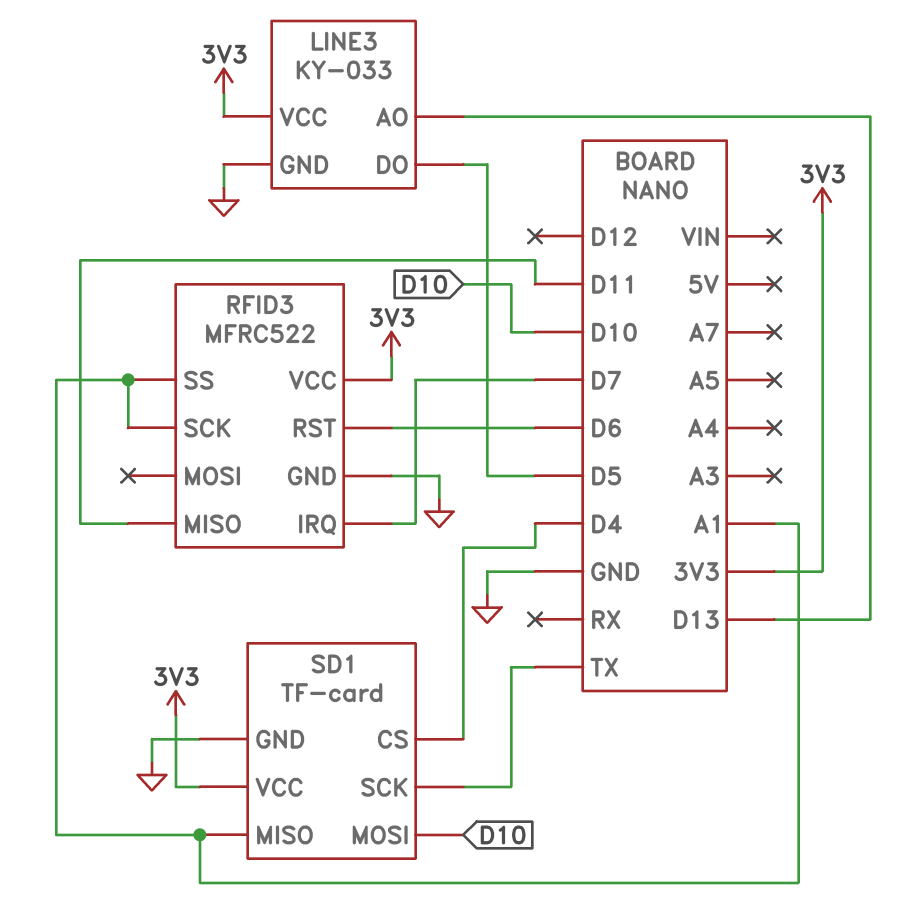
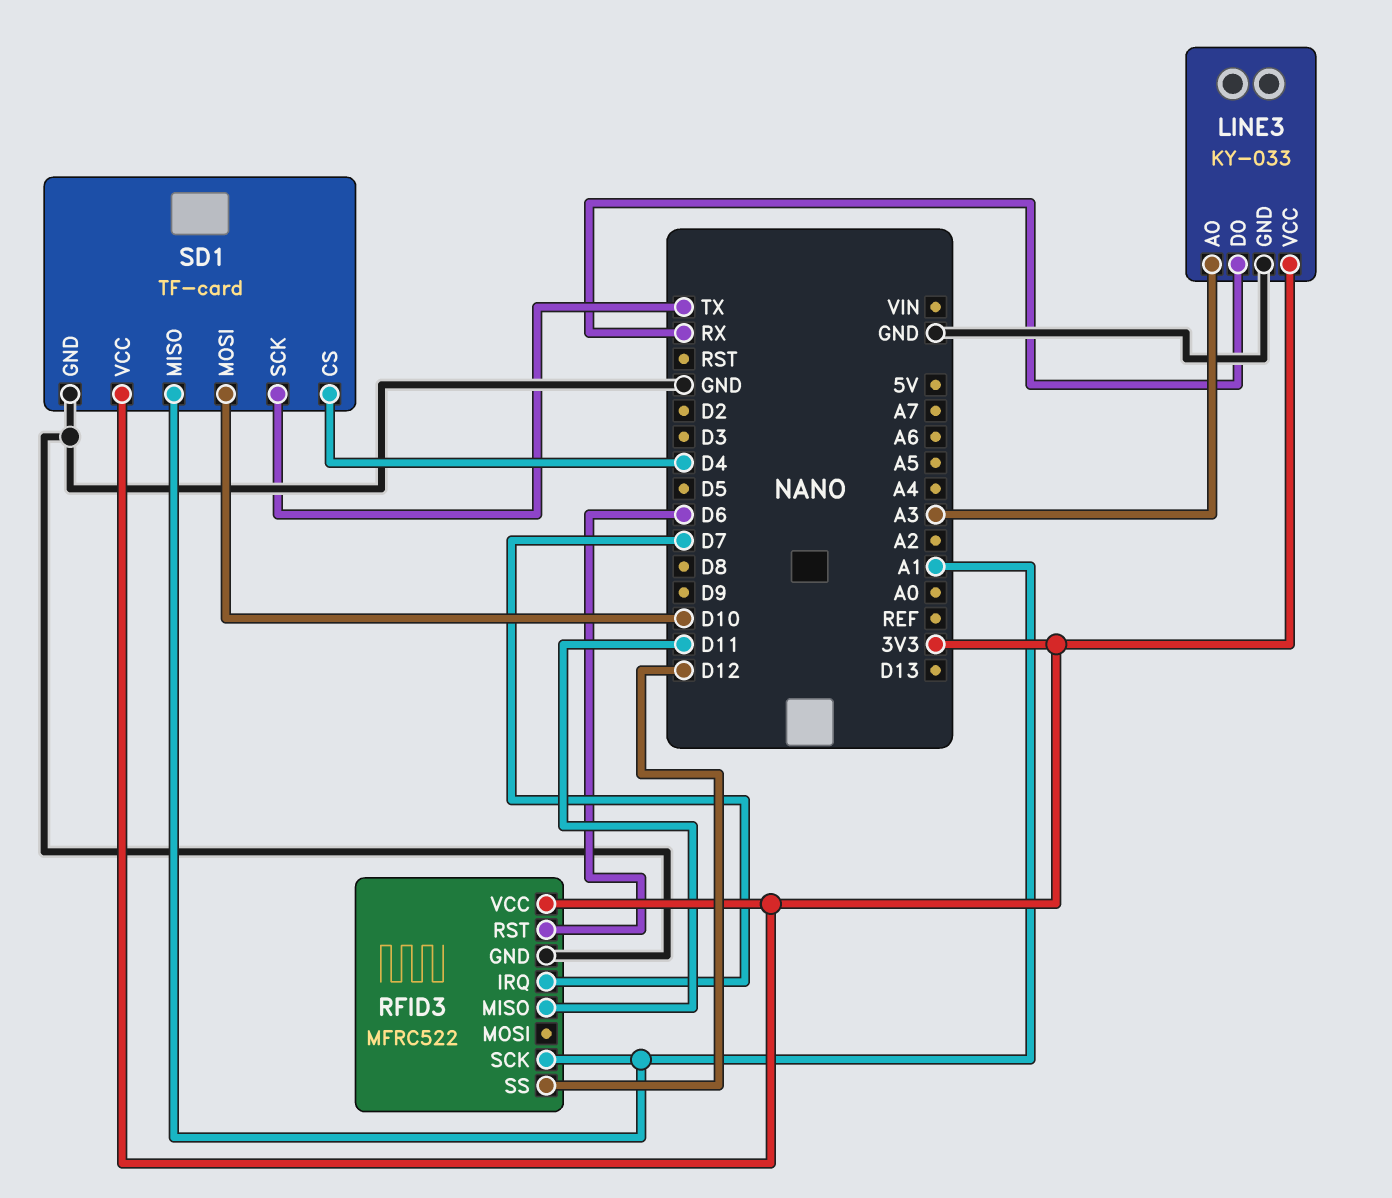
LINE3 pin AO: D13 -> A3
LINE3 pin DO: D5 -> RX
RFID3 pin SS: A1 -> D12

